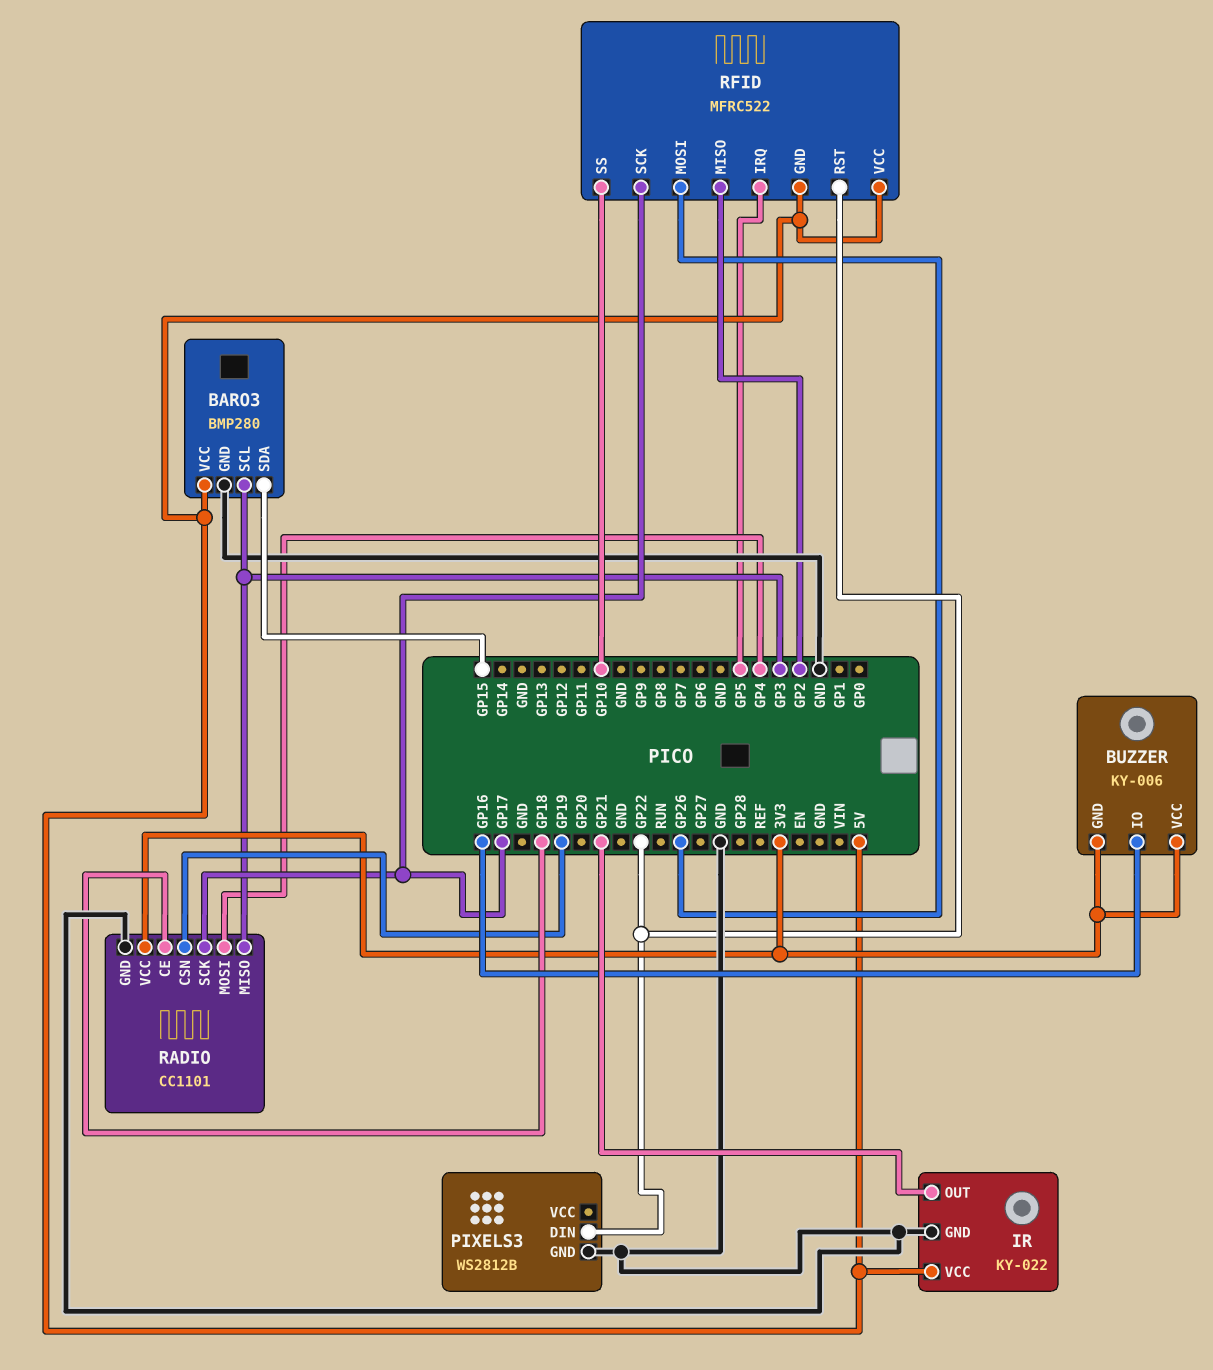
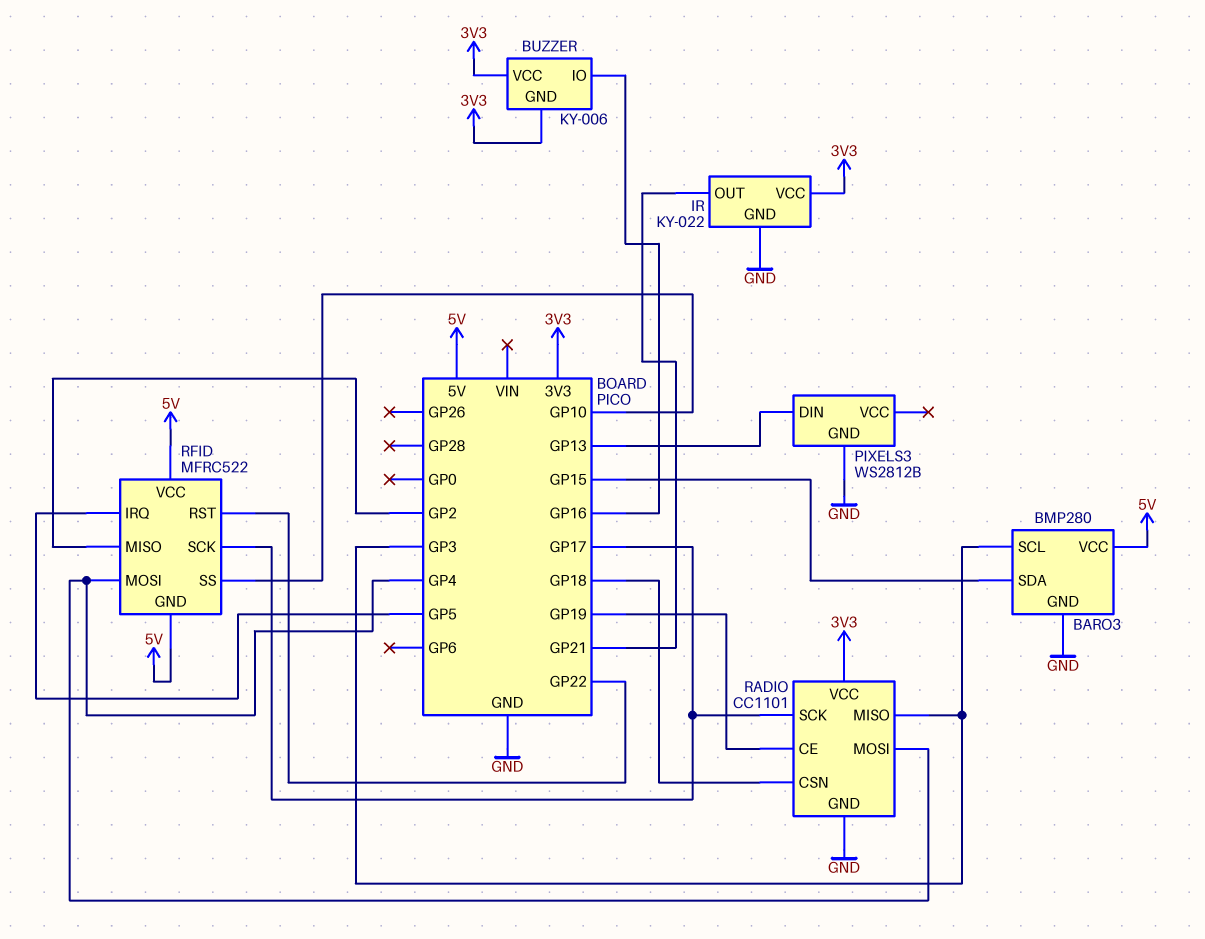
IR pin VCC: 5V -> 3V3
PIXELS3 pin DIN: GP22 -> GP13
RADIO pin CE: GP18 -> GP19
RADIO pin CSN: GP19 -> GP18
RFID pin MOSI: GP26 -> GP4

